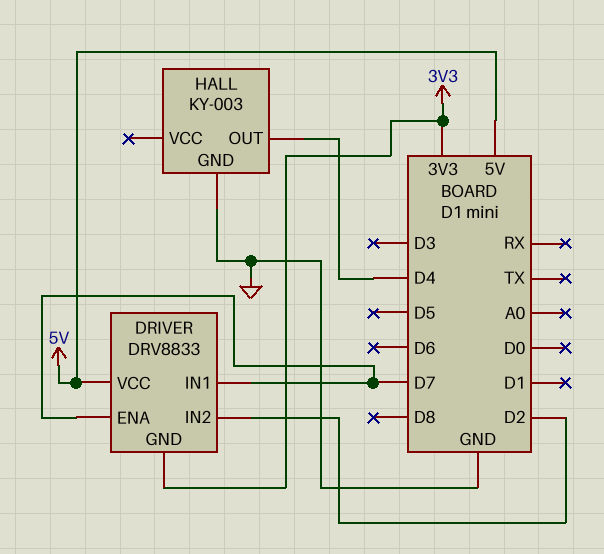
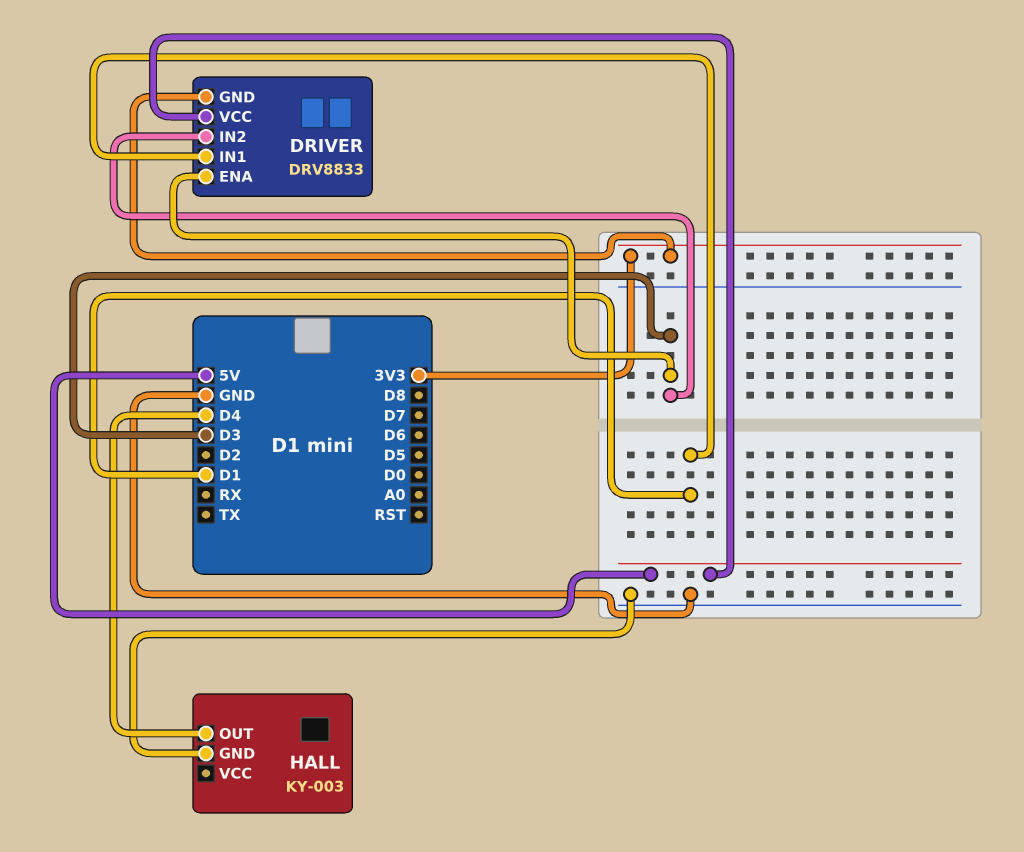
DRIVER pin ENA: D7 -> D3
DRIVER pin IN1: D7 -> D1
DRIVER pin IN2: D2 -> D3

